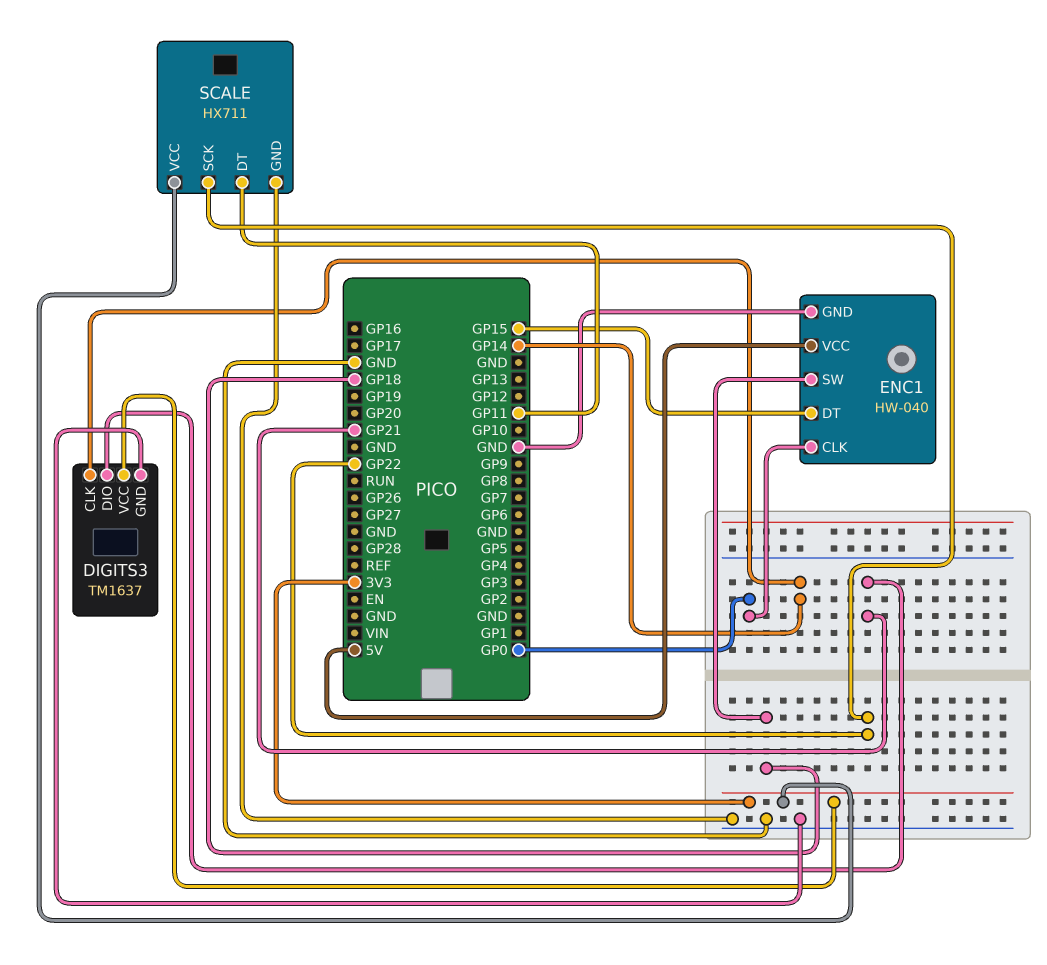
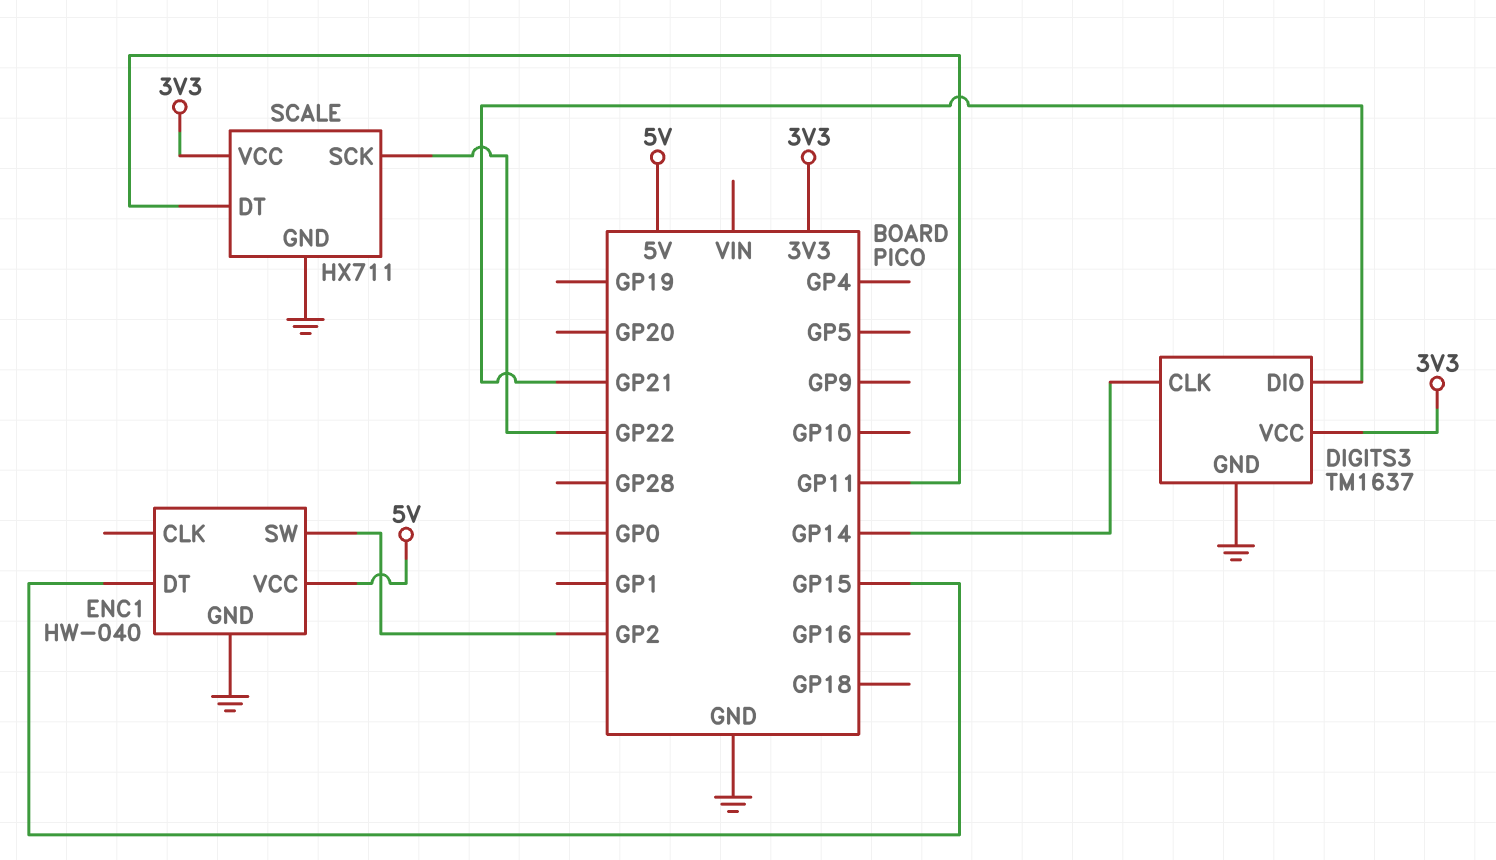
ENC1 pin CLK: GP0 -> none
ENC1 pin SW: GP18 -> GP2

